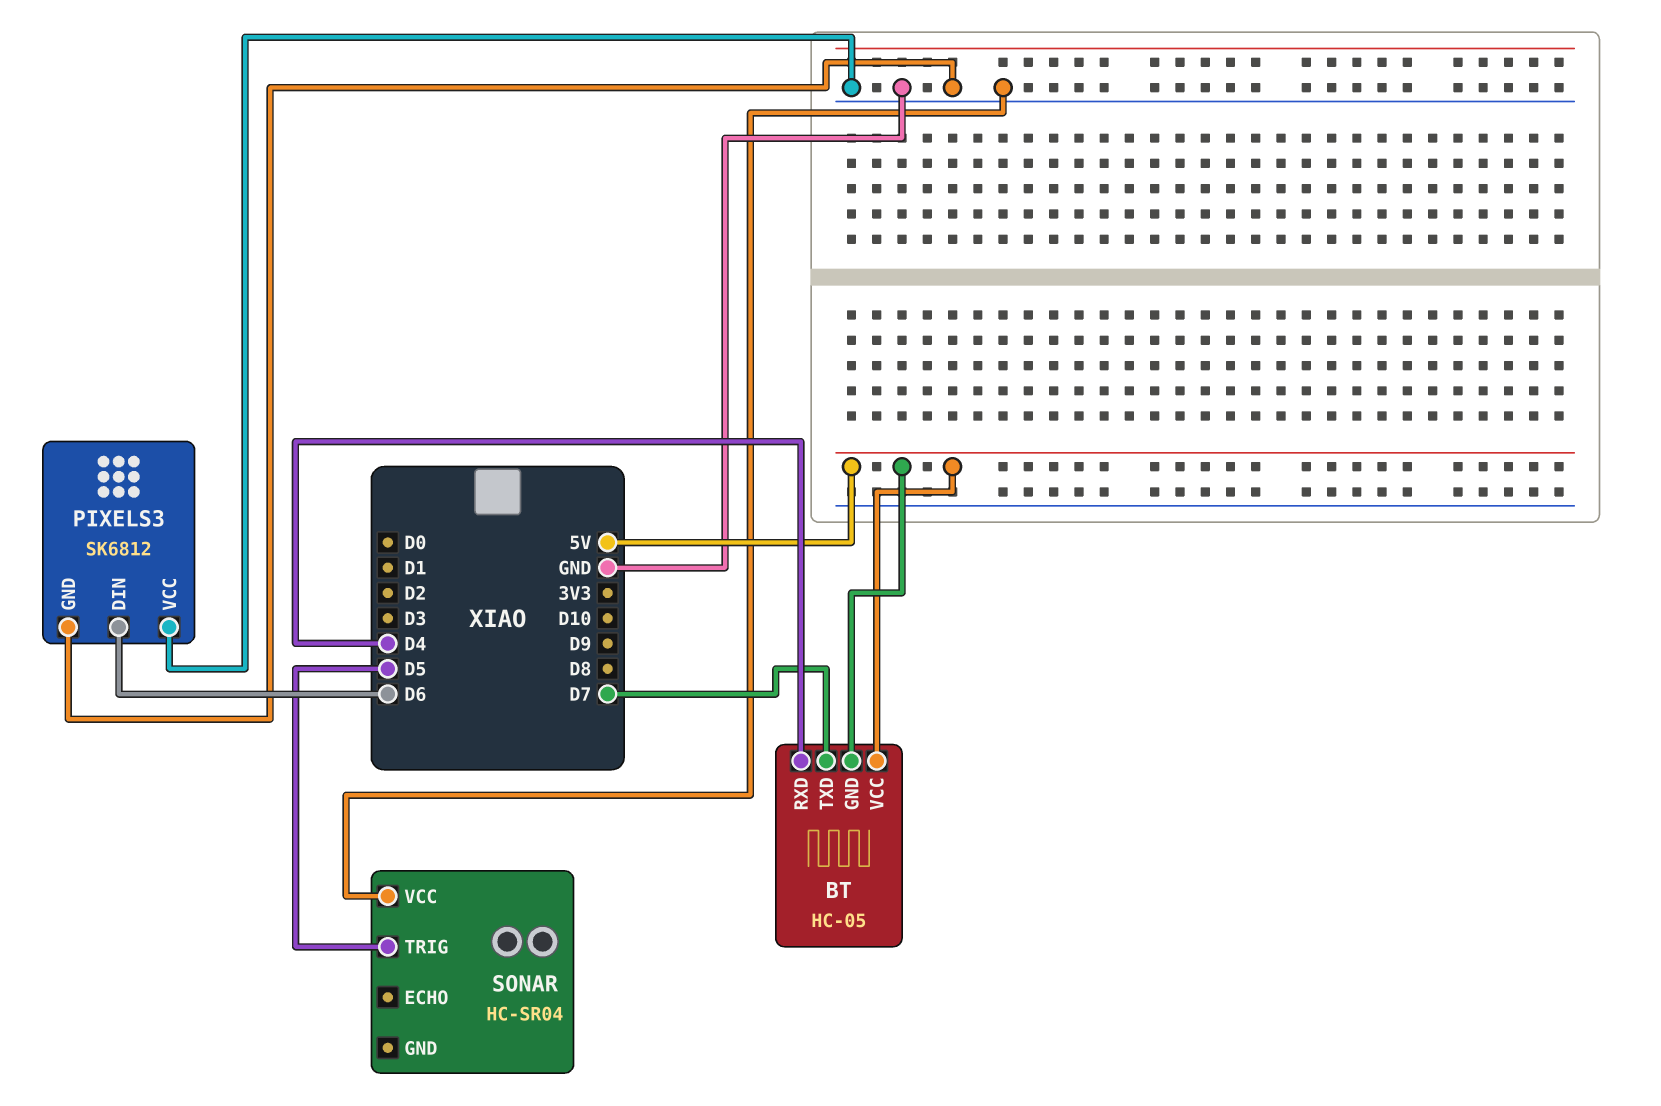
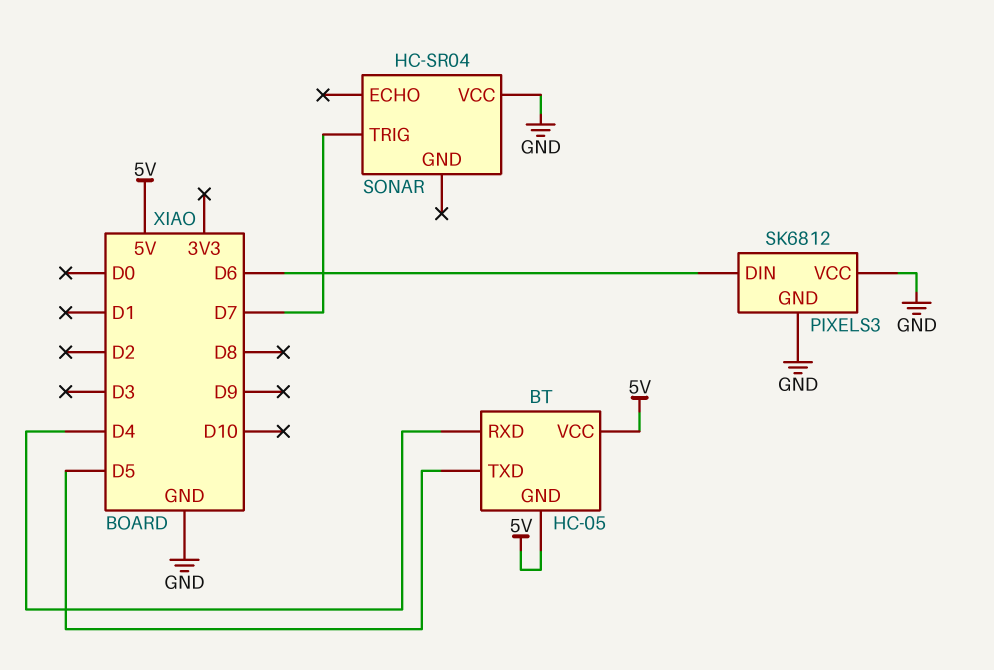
BT pin TXD: D7 -> D5
SONAR pin TRIG: D5 -> D7

